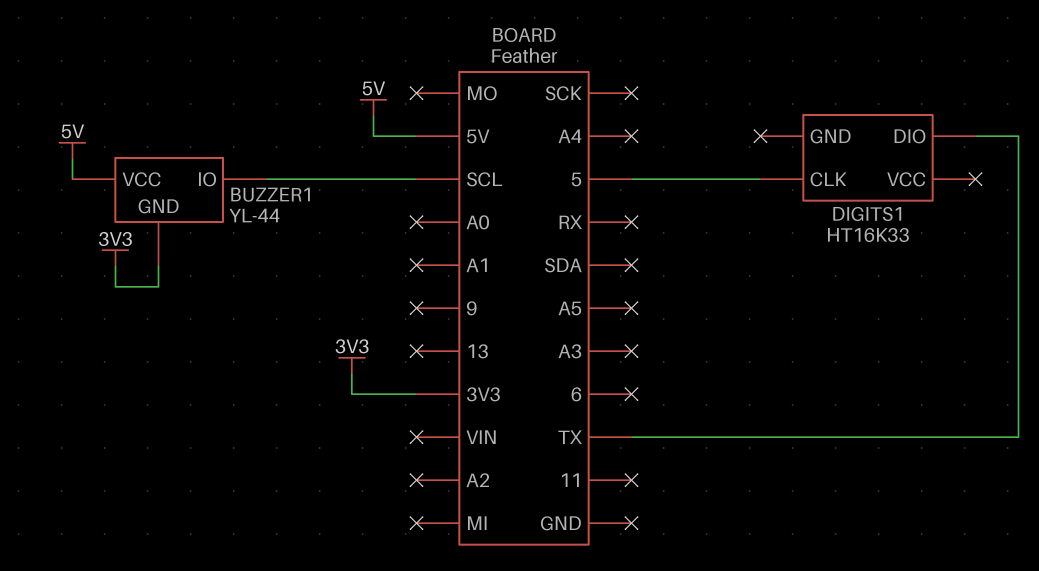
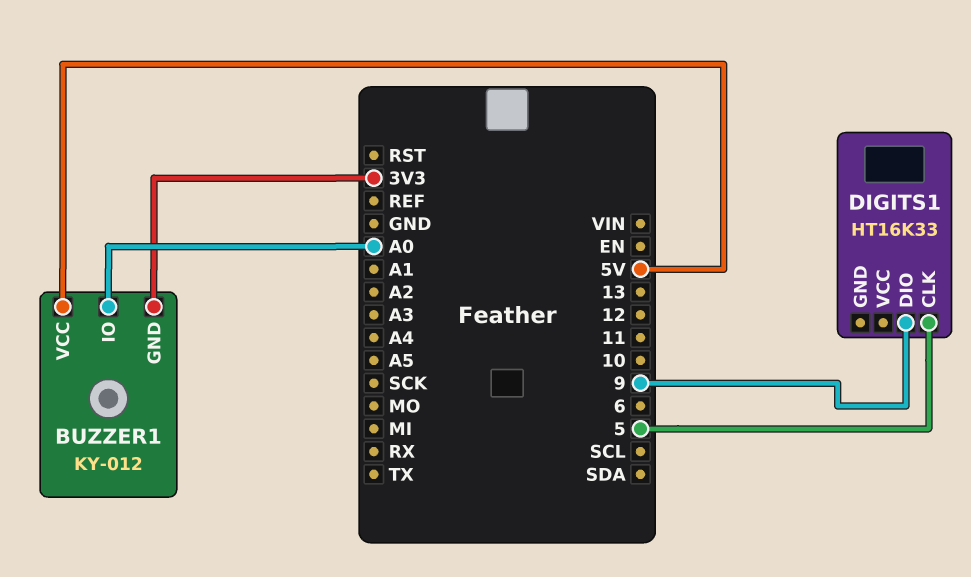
BUZZER1: YL-44 -> KY-012
BUZZER1 pin IO: SCL -> A0
DIGITS1 pin DIO: TX -> 9

